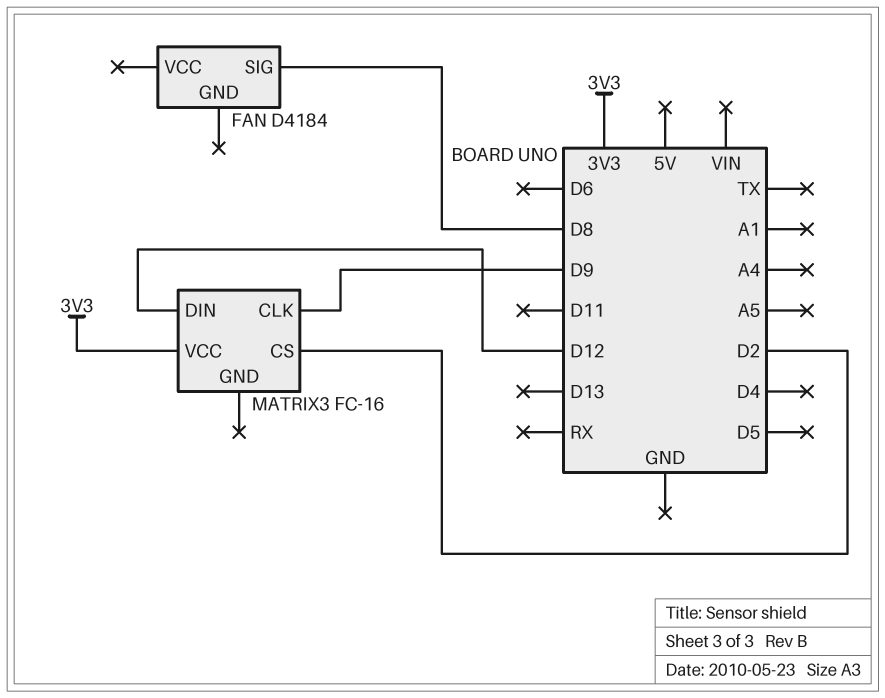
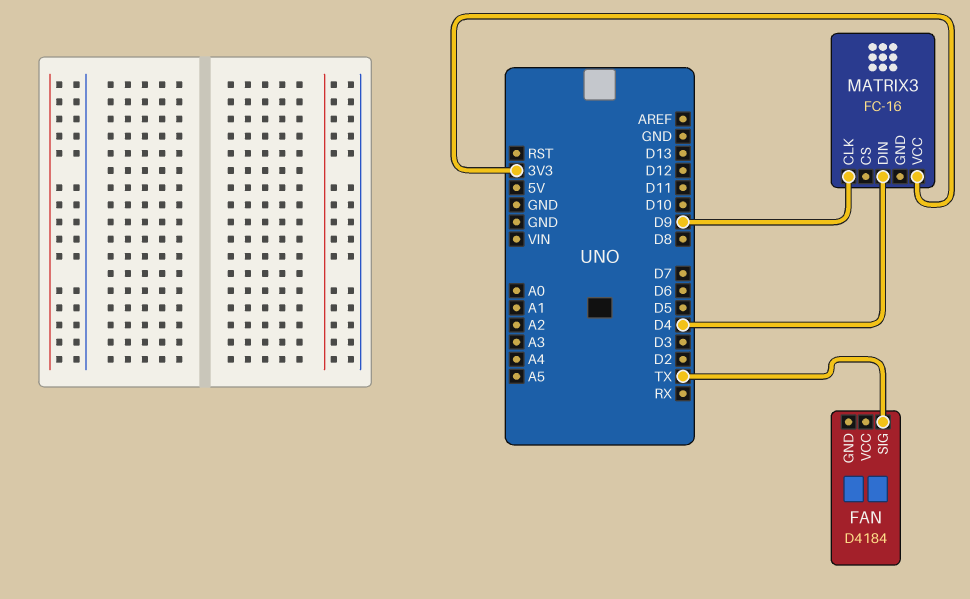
FAN pin SIG: D8 -> TX
MATRIX3 pin CS: D2 -> none
MATRIX3 pin DIN: D12 -> D4

